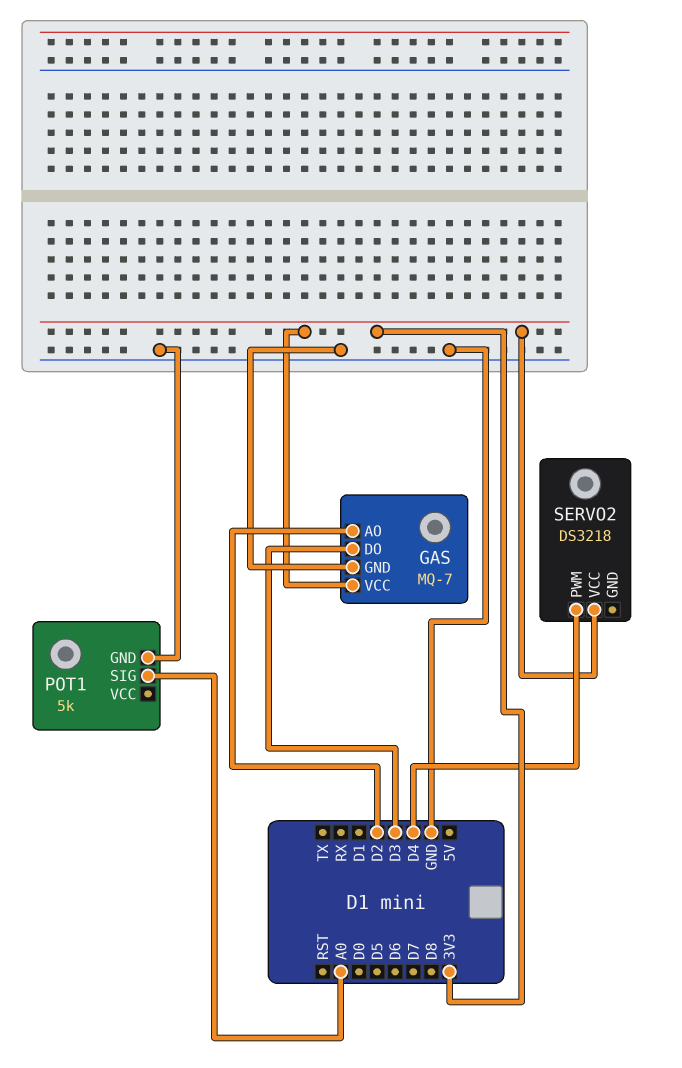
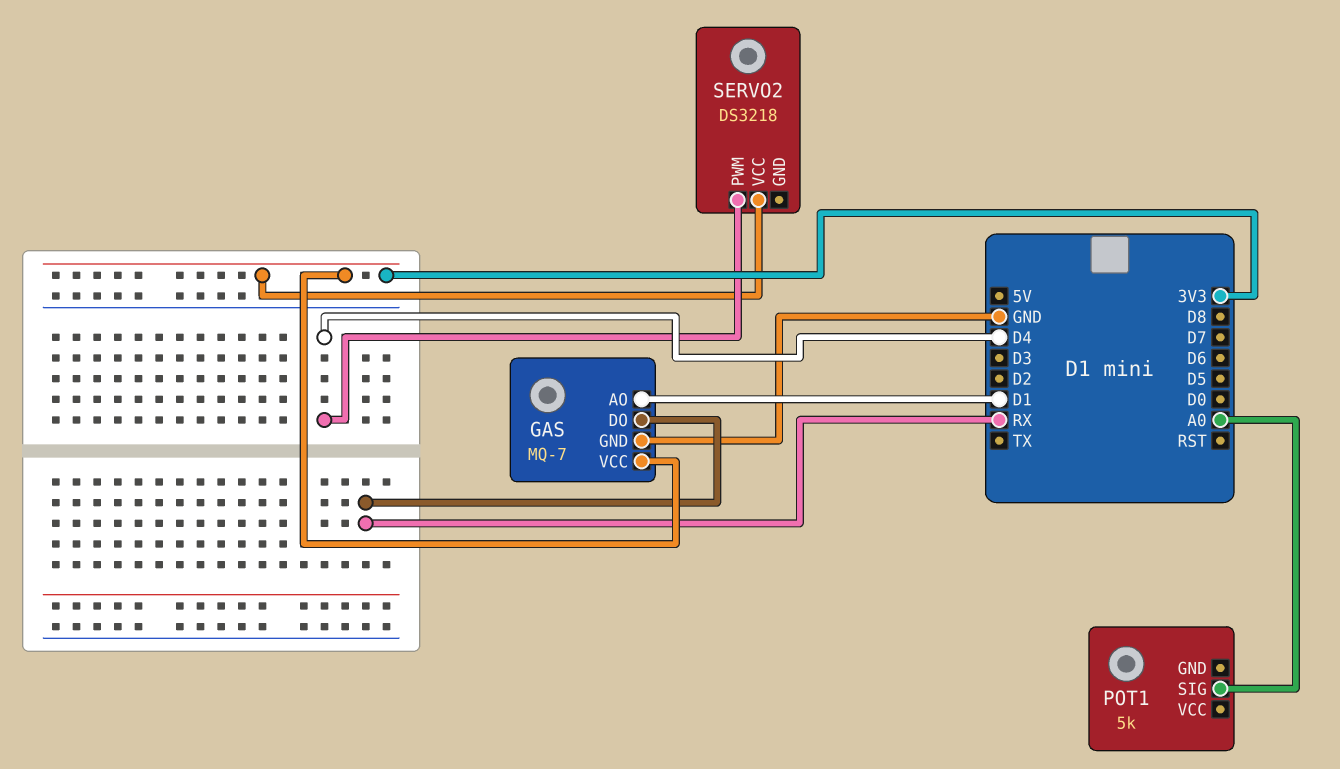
GAS pin AO: D2 -> D1
GAS pin DO: D3 -> RX
POT1 pin GND: GND -> none

